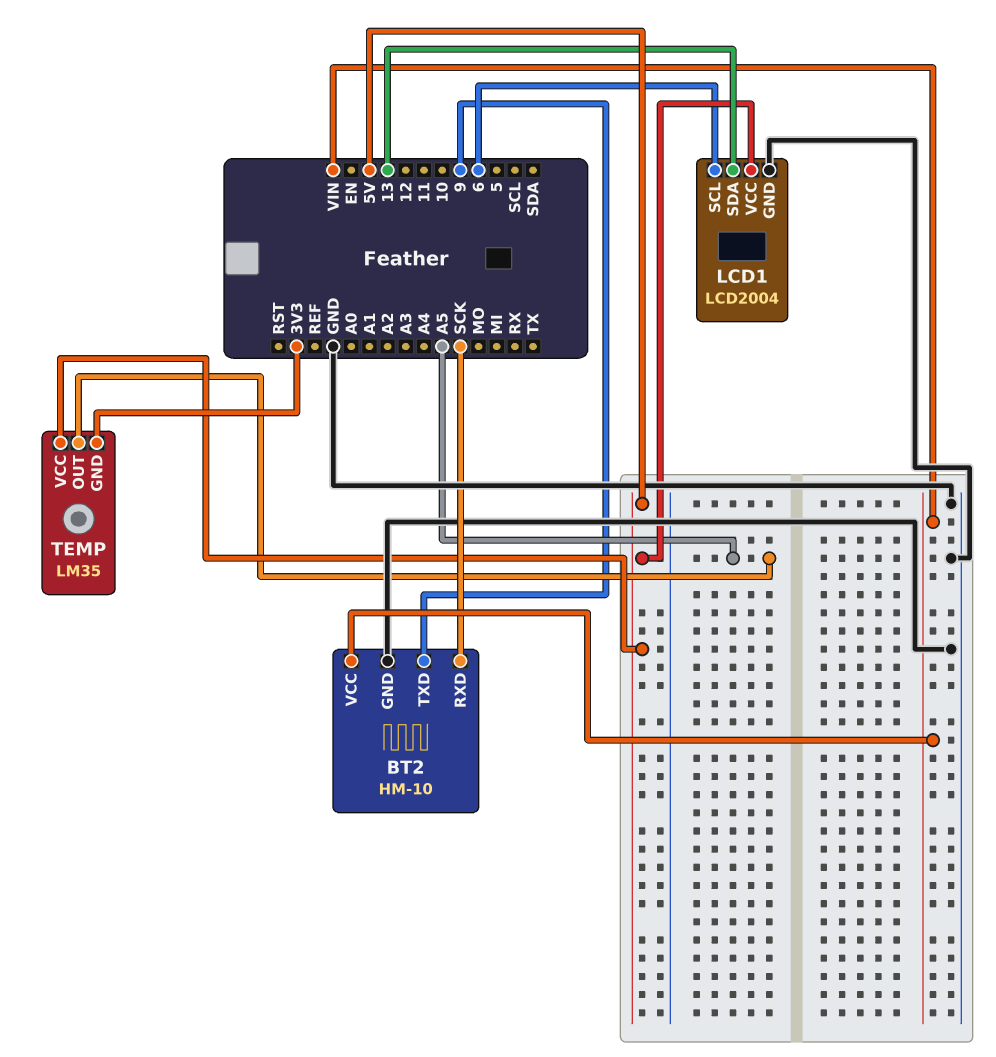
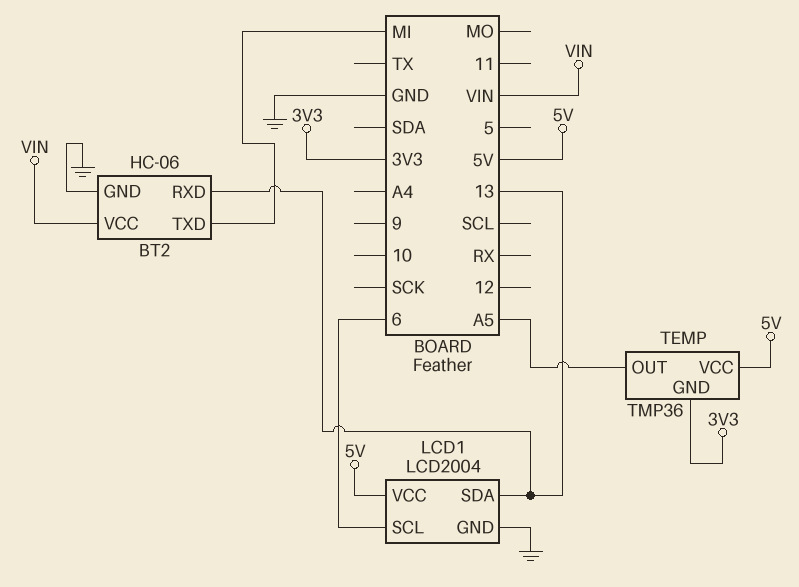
BT2: HM-10 -> HC-06
BT2 pin RXD: SCK -> 13
BT2 pin TXD: 9 -> MI
TEMP: LM35 -> TMP36

